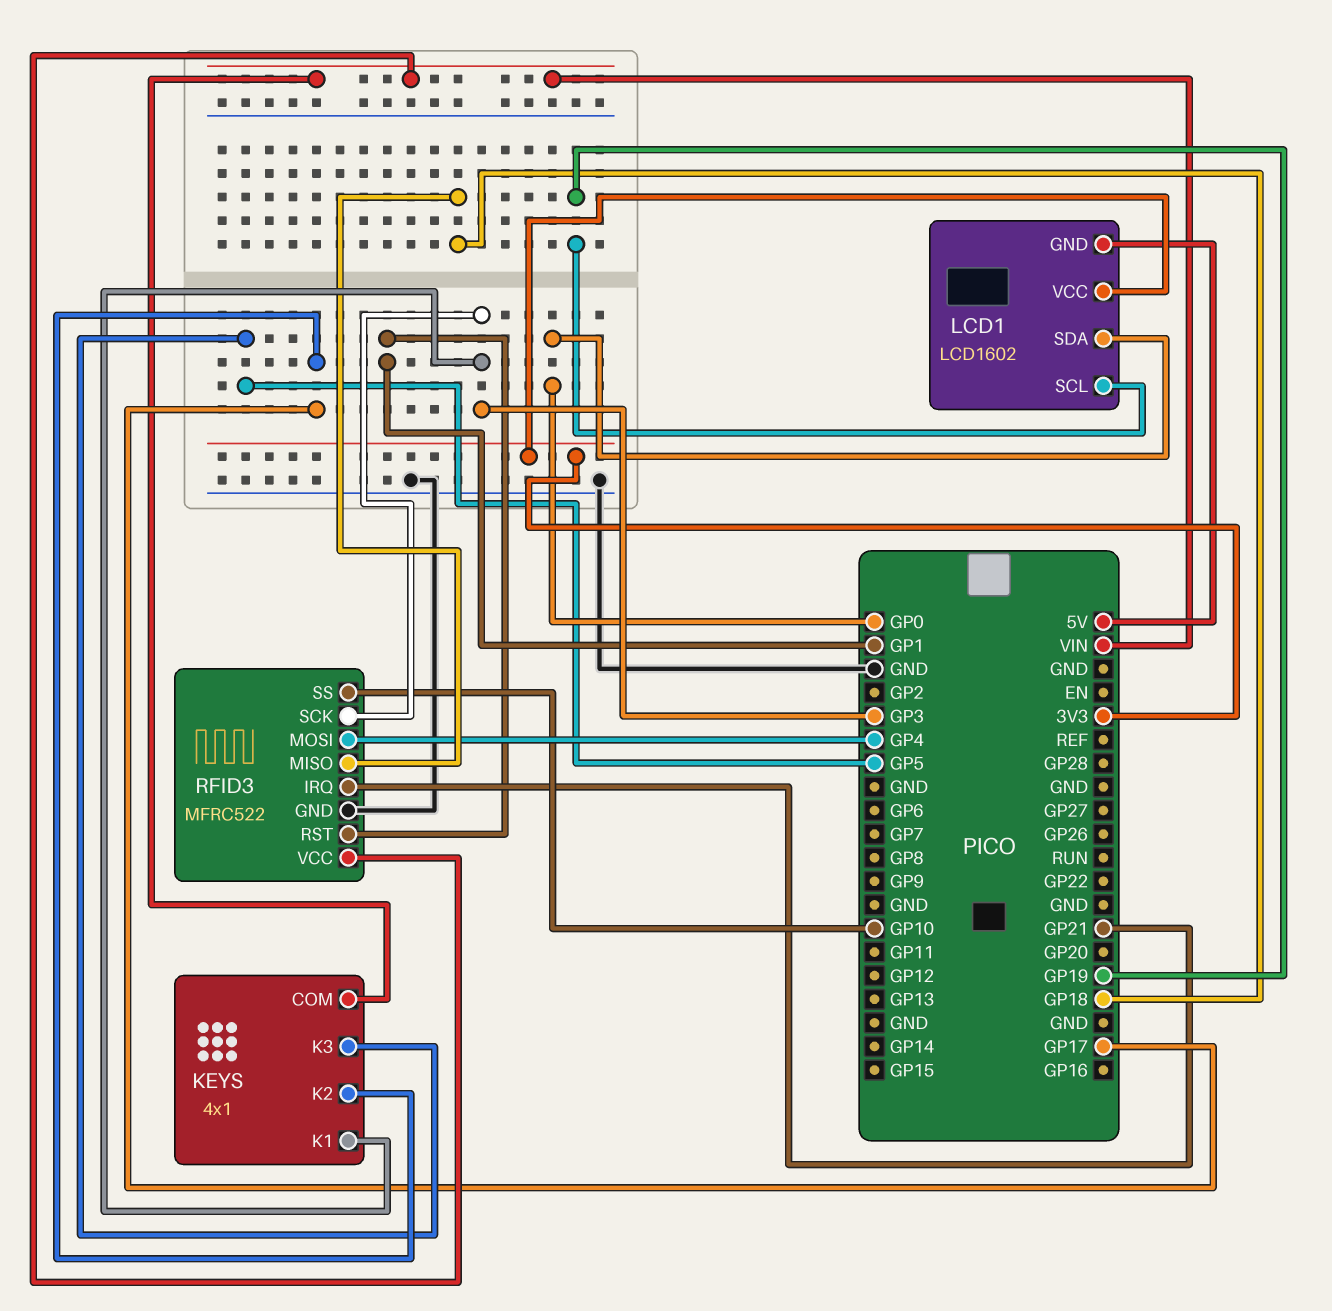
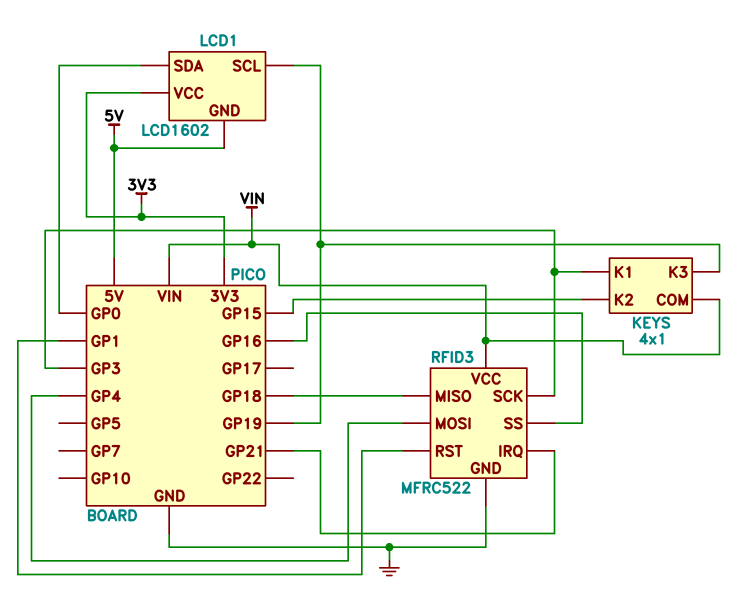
KEYS pin K2: GP17 -> GP15
KEYS pin K3: GP5 -> GP19
RFID3 pin SS: GP10 -> GP16

